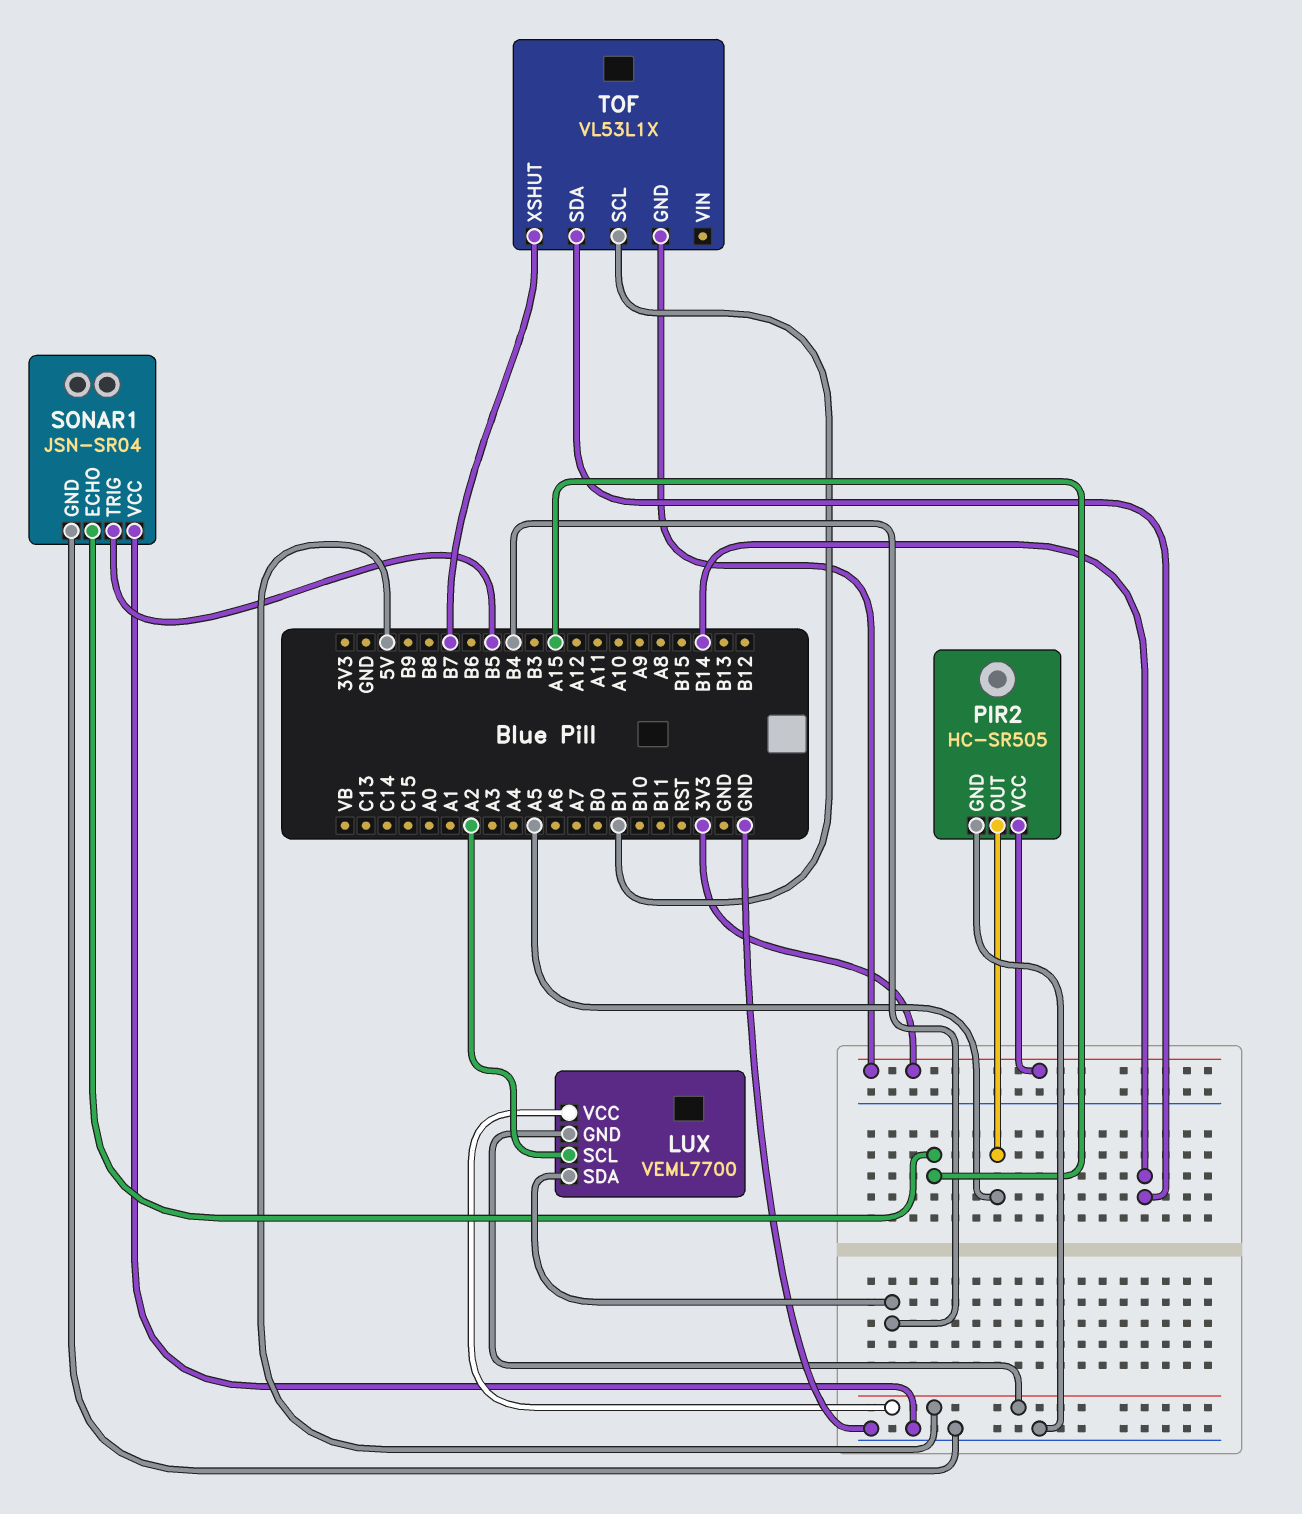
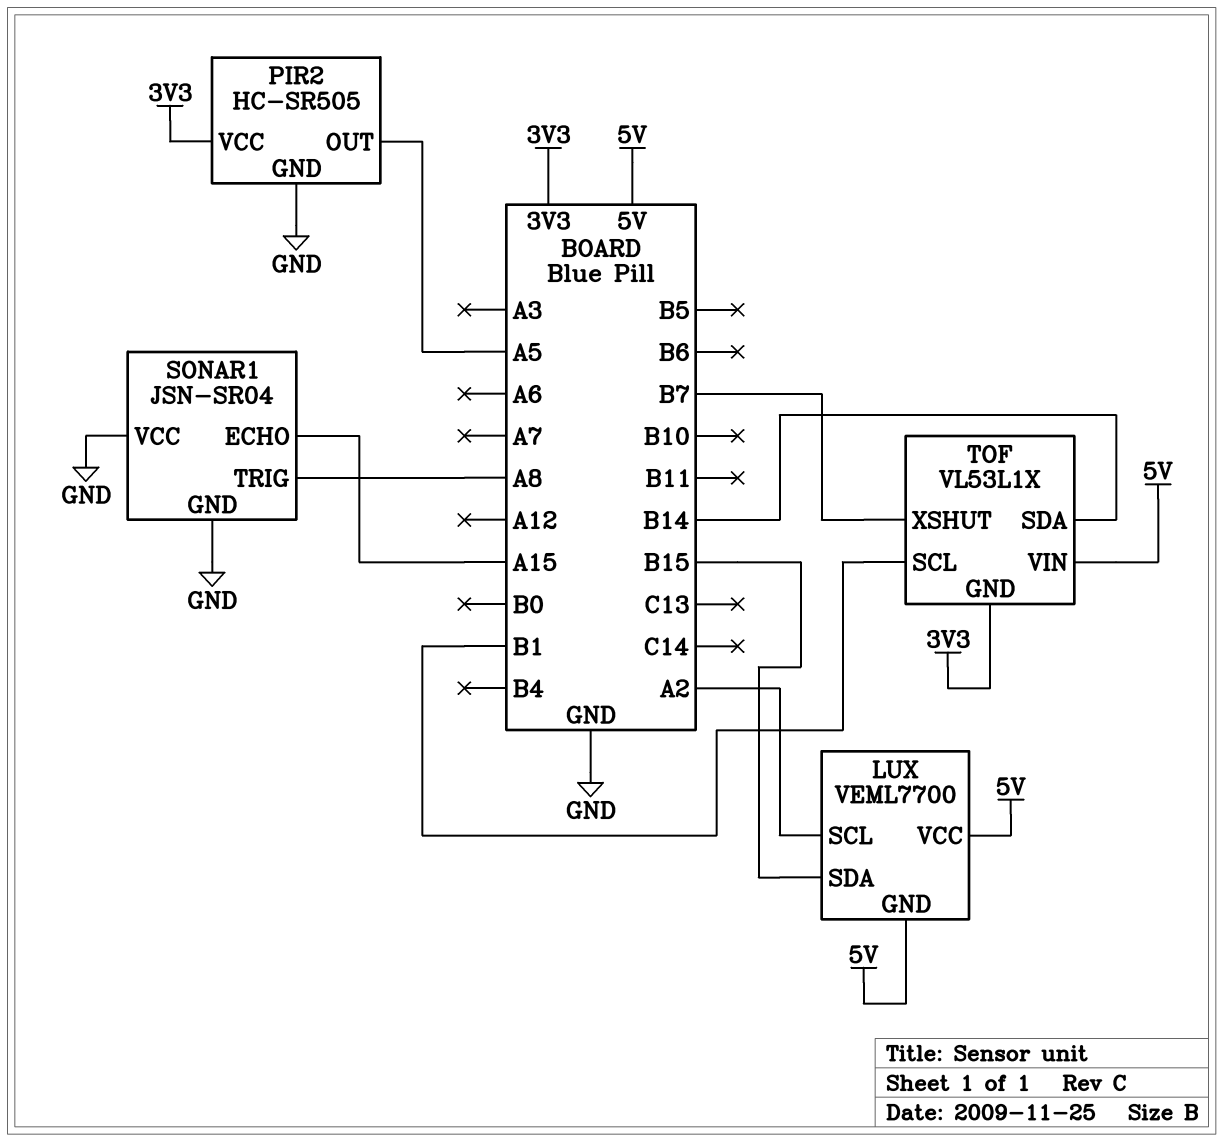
LUX pin SDA: B4 -> B15
SONAR1 pin TRIG: B5 -> A8
TOF pin VIN: none -> 5V

